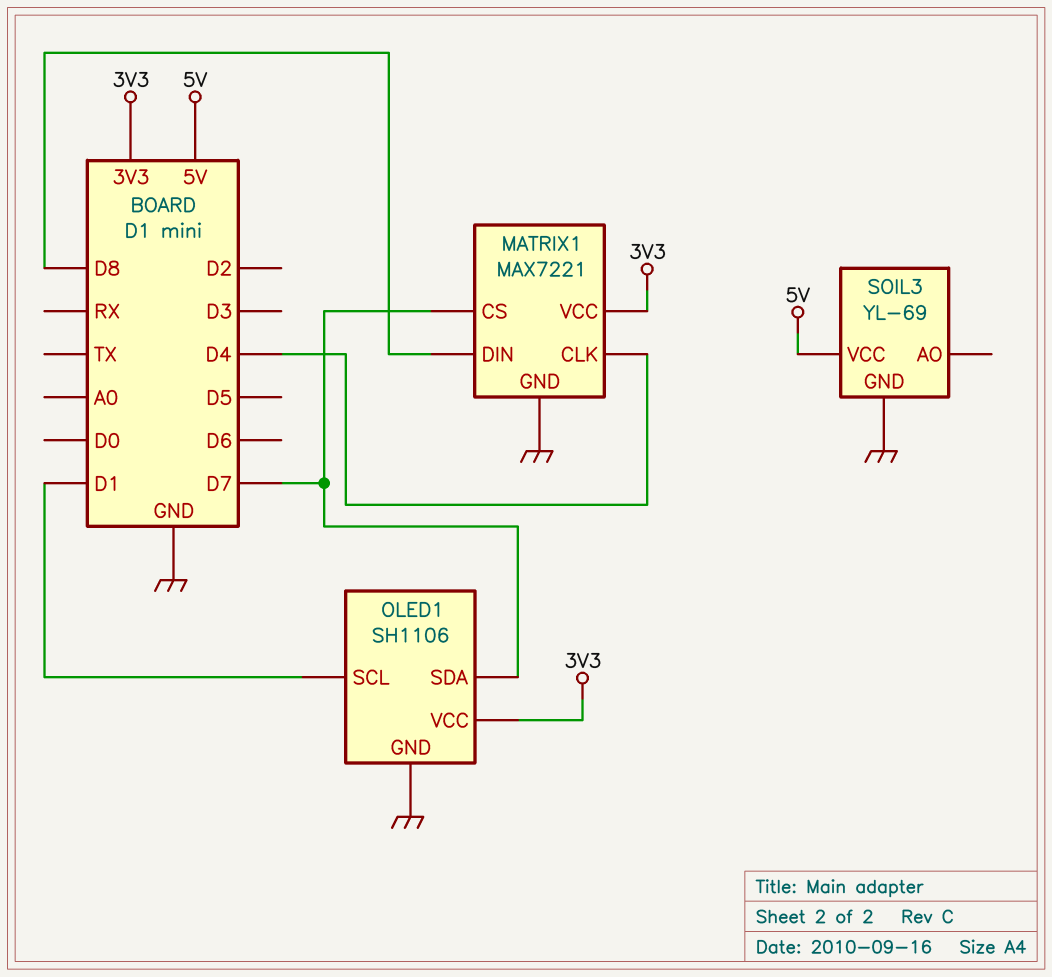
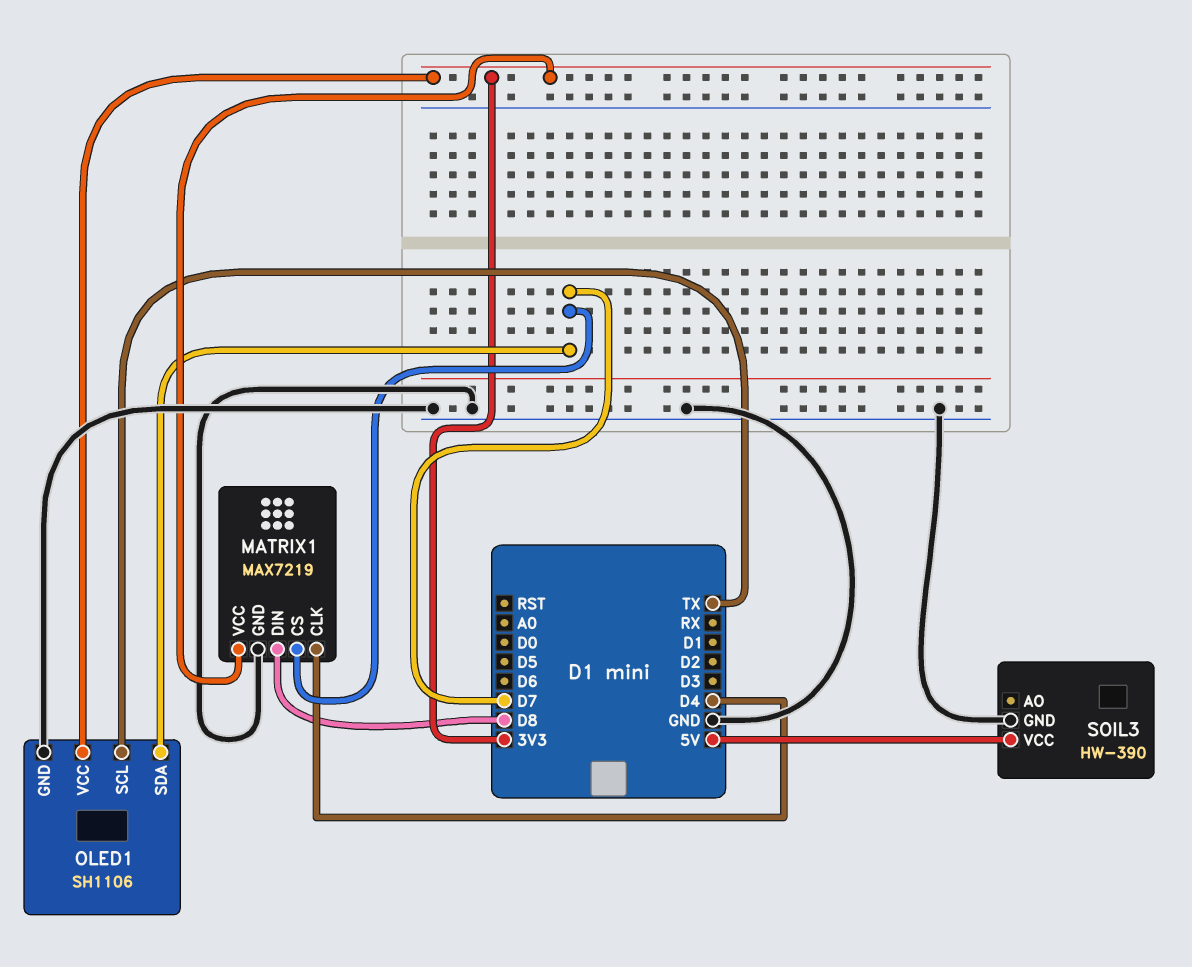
MATRIX1: MAX7221 -> MAX7219
OLED1 pin SCL: D1 -> TX
SOIL3: YL-69 -> HW-390

